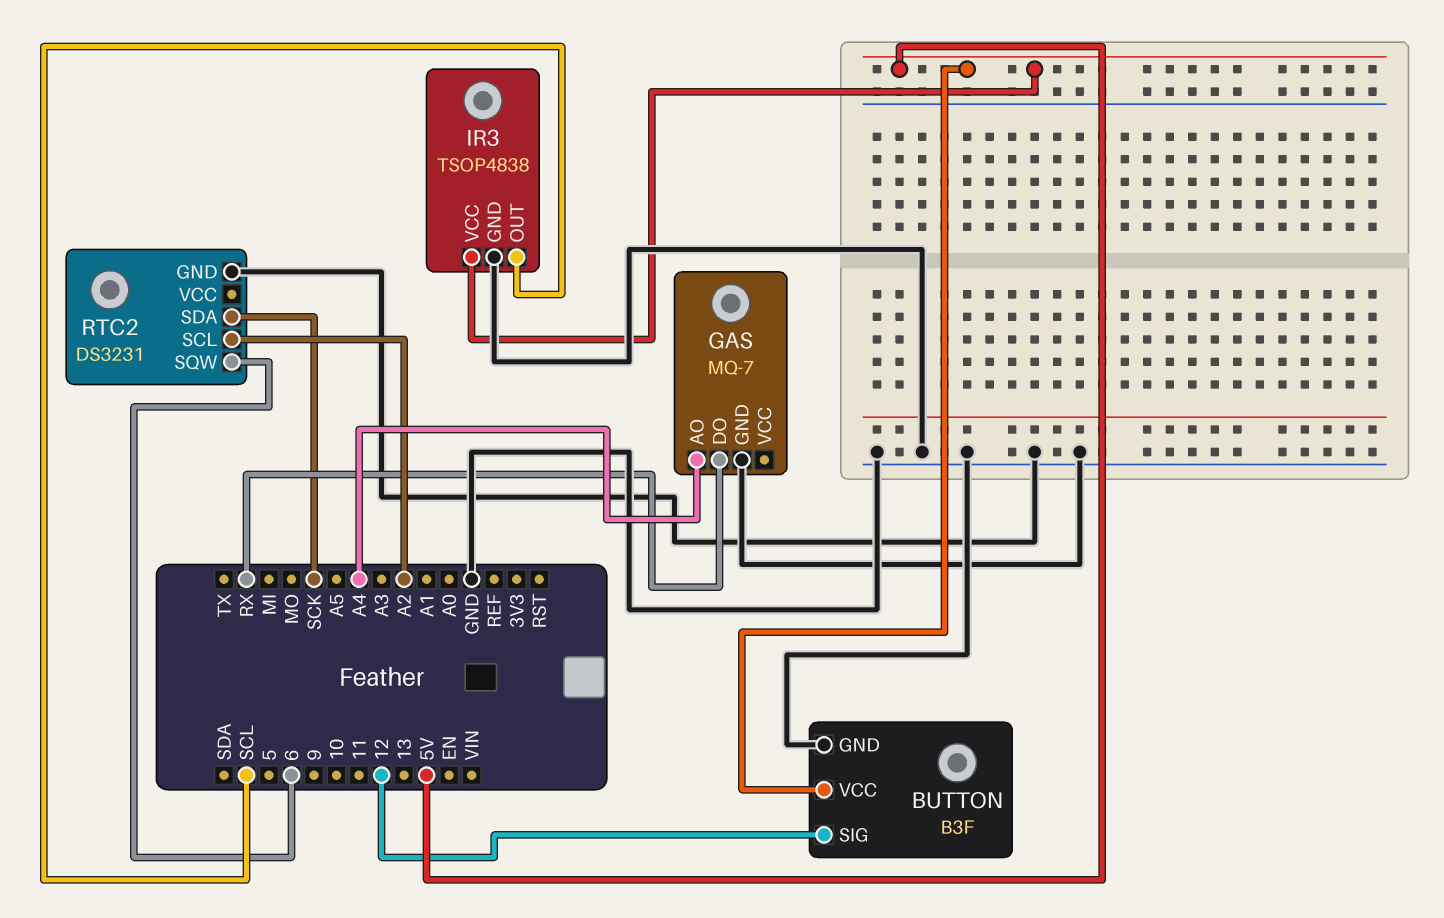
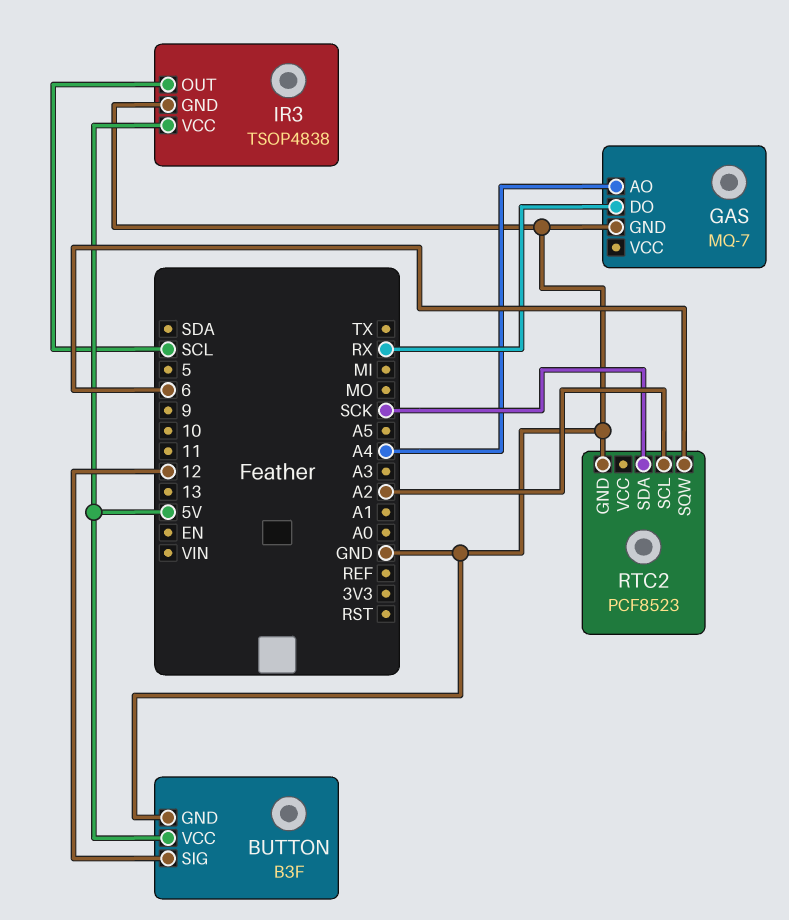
RTC2: DS3231 -> PCF8523

